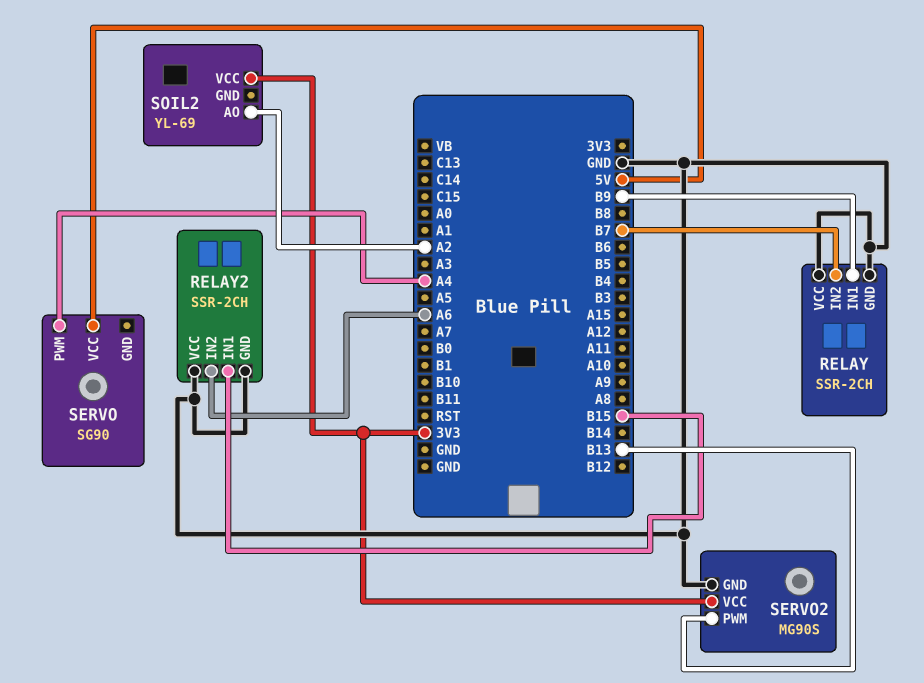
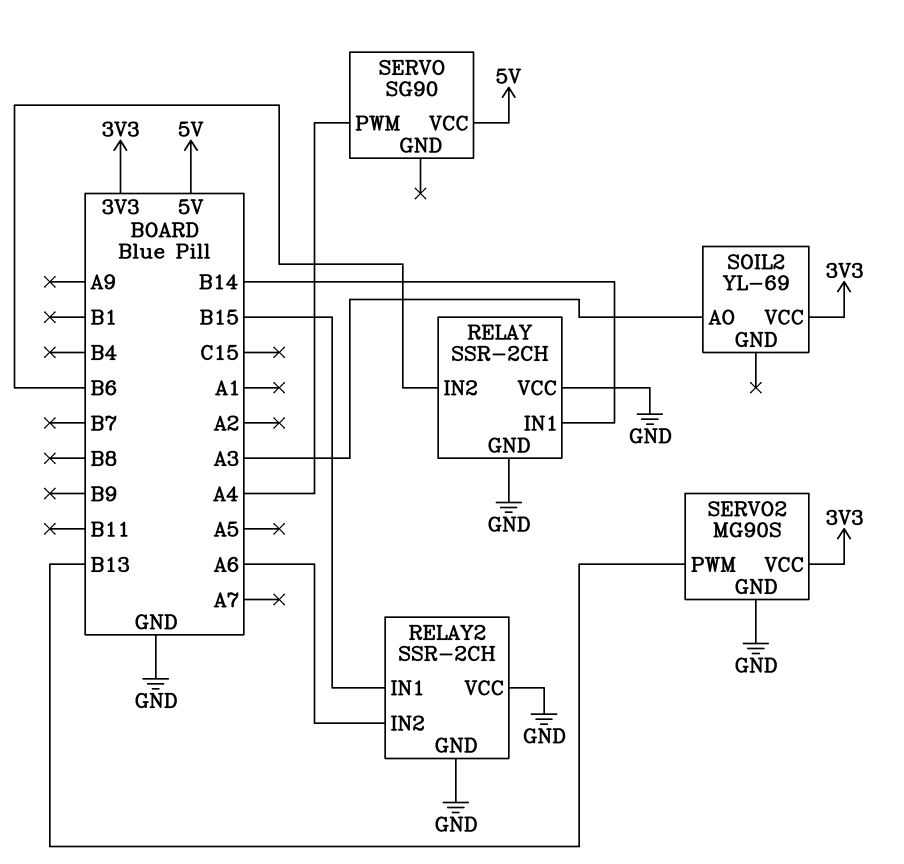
RELAY pin IN1: B9 -> B14
RELAY pin IN2: B7 -> B6
SOIL2 pin AO: A2 -> A3

